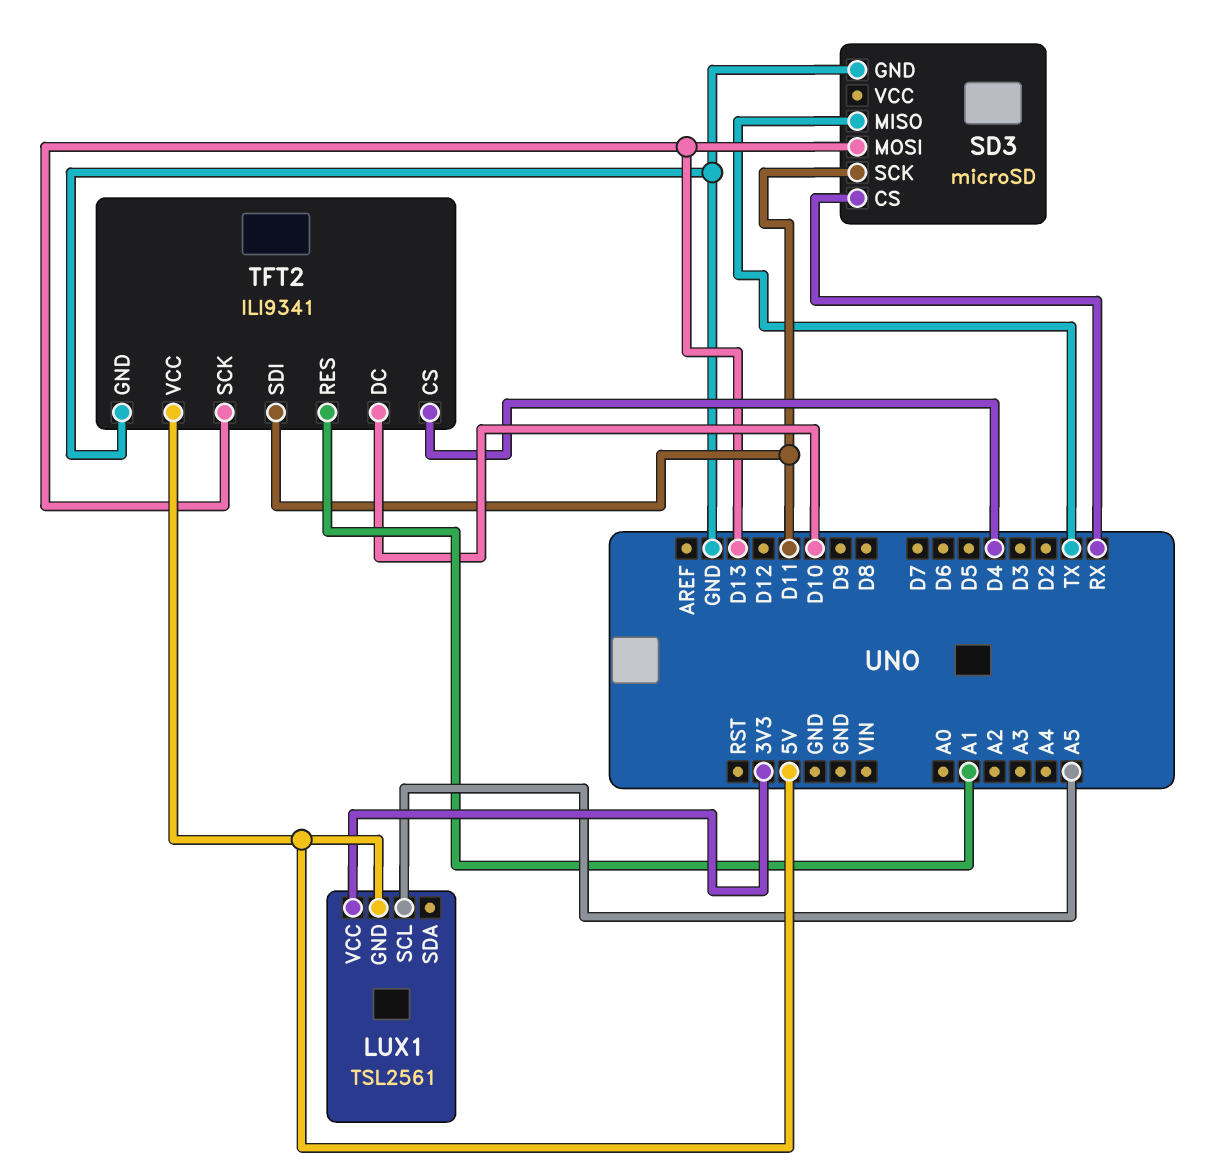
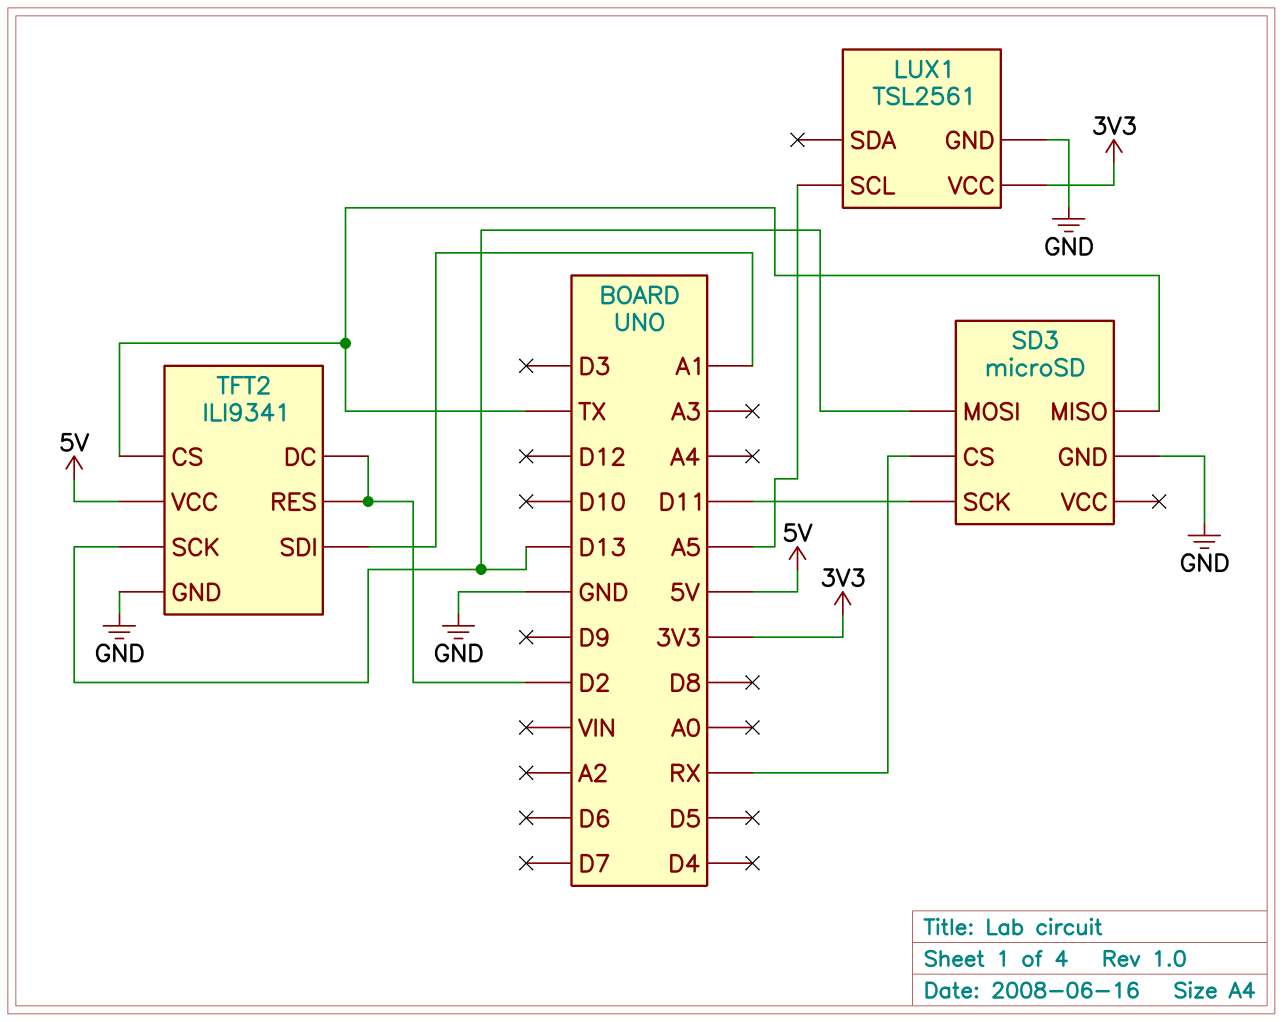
LUX1 pin GND: 5V -> GND
TFT2 pin CS: D4 -> TX
TFT2 pin DC: D10 -> D2
TFT2 pin RES: A1 -> D2
TFT2 pin SDI: D11 -> A1

